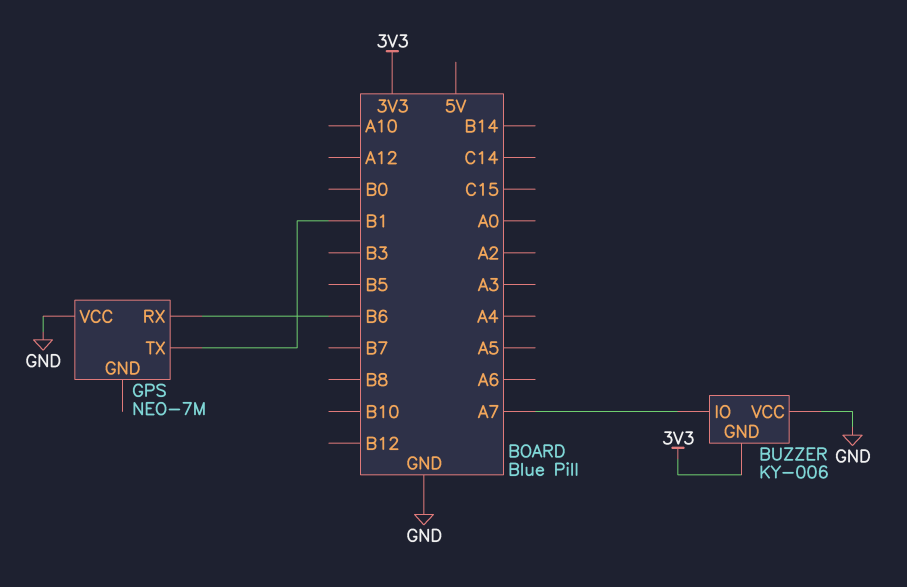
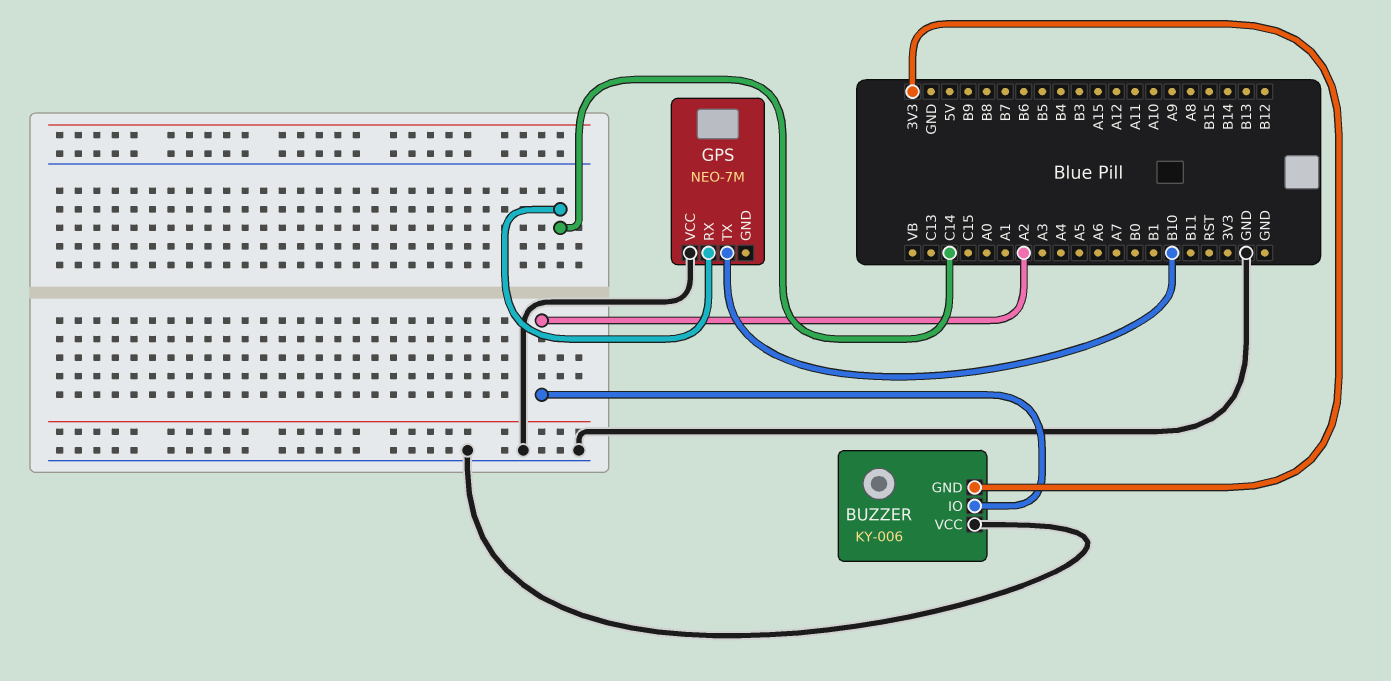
BUZZER pin IO: A7 -> A2
GPS pin RX: B6 -> C14
GPS pin TX: B1 -> B10

